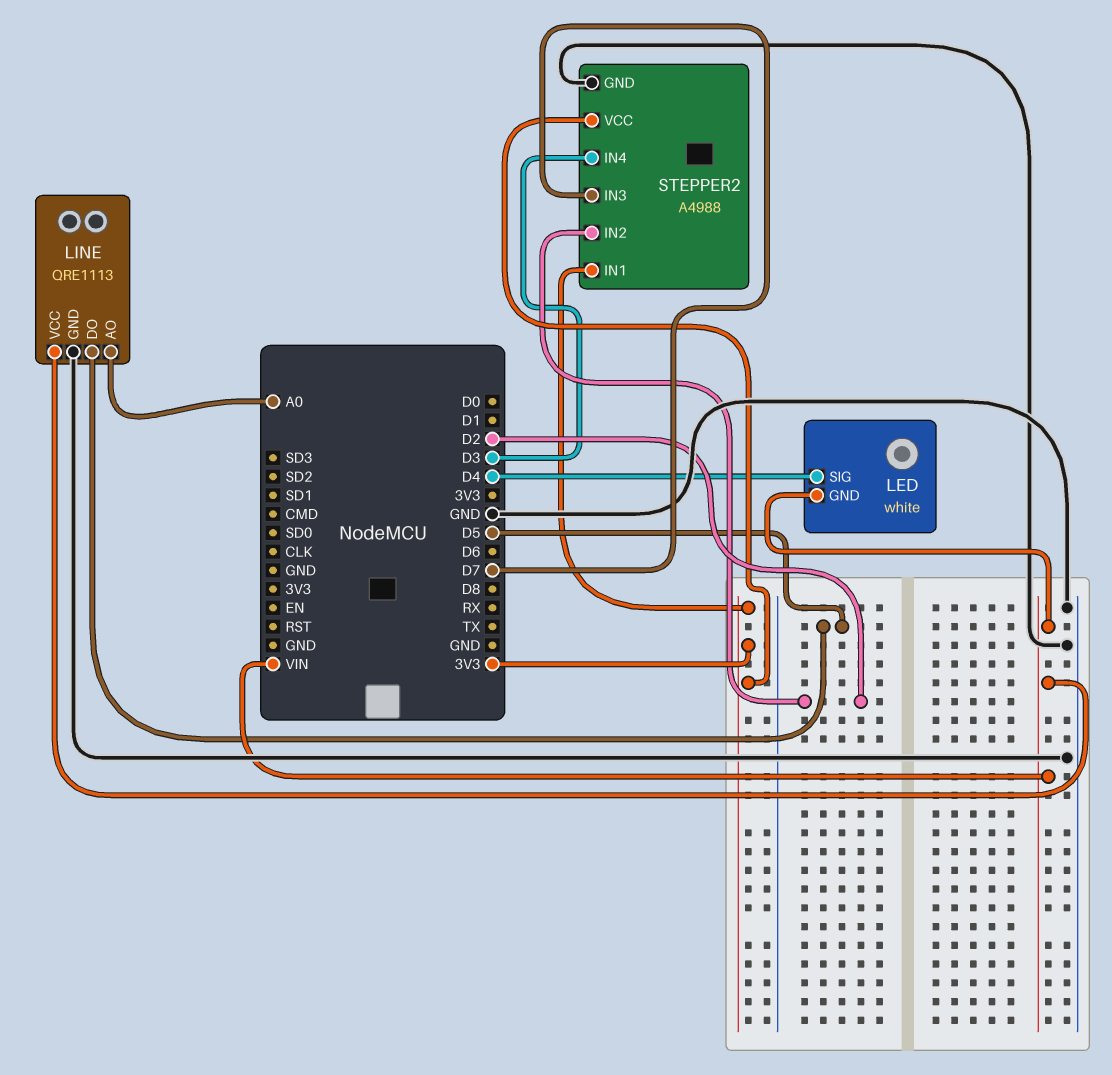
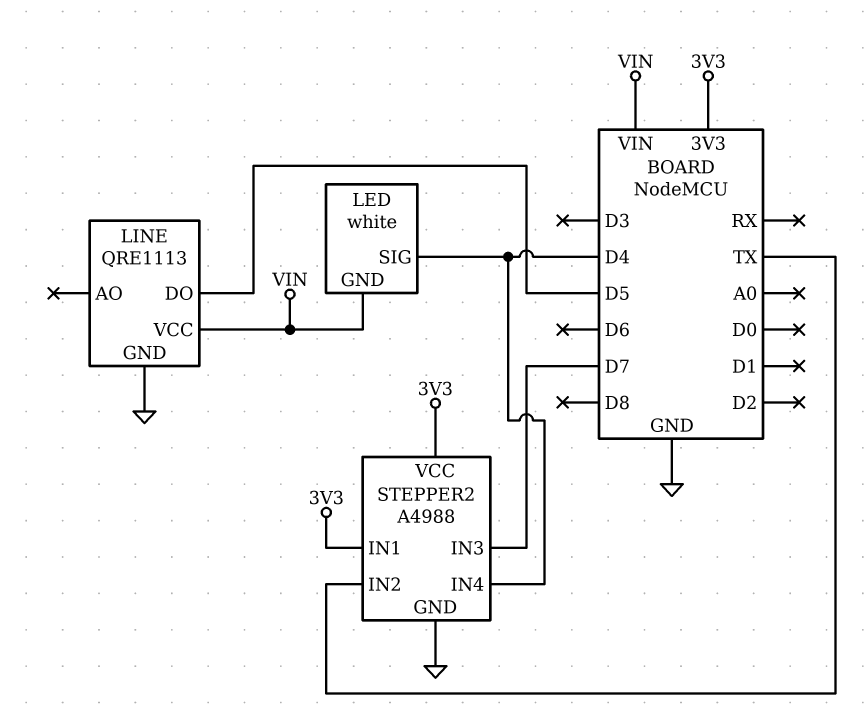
LINE pin AO: A0 -> none
STEPPER2 pin IN2: D2 -> TX
STEPPER2 pin IN4: D3 -> D4

